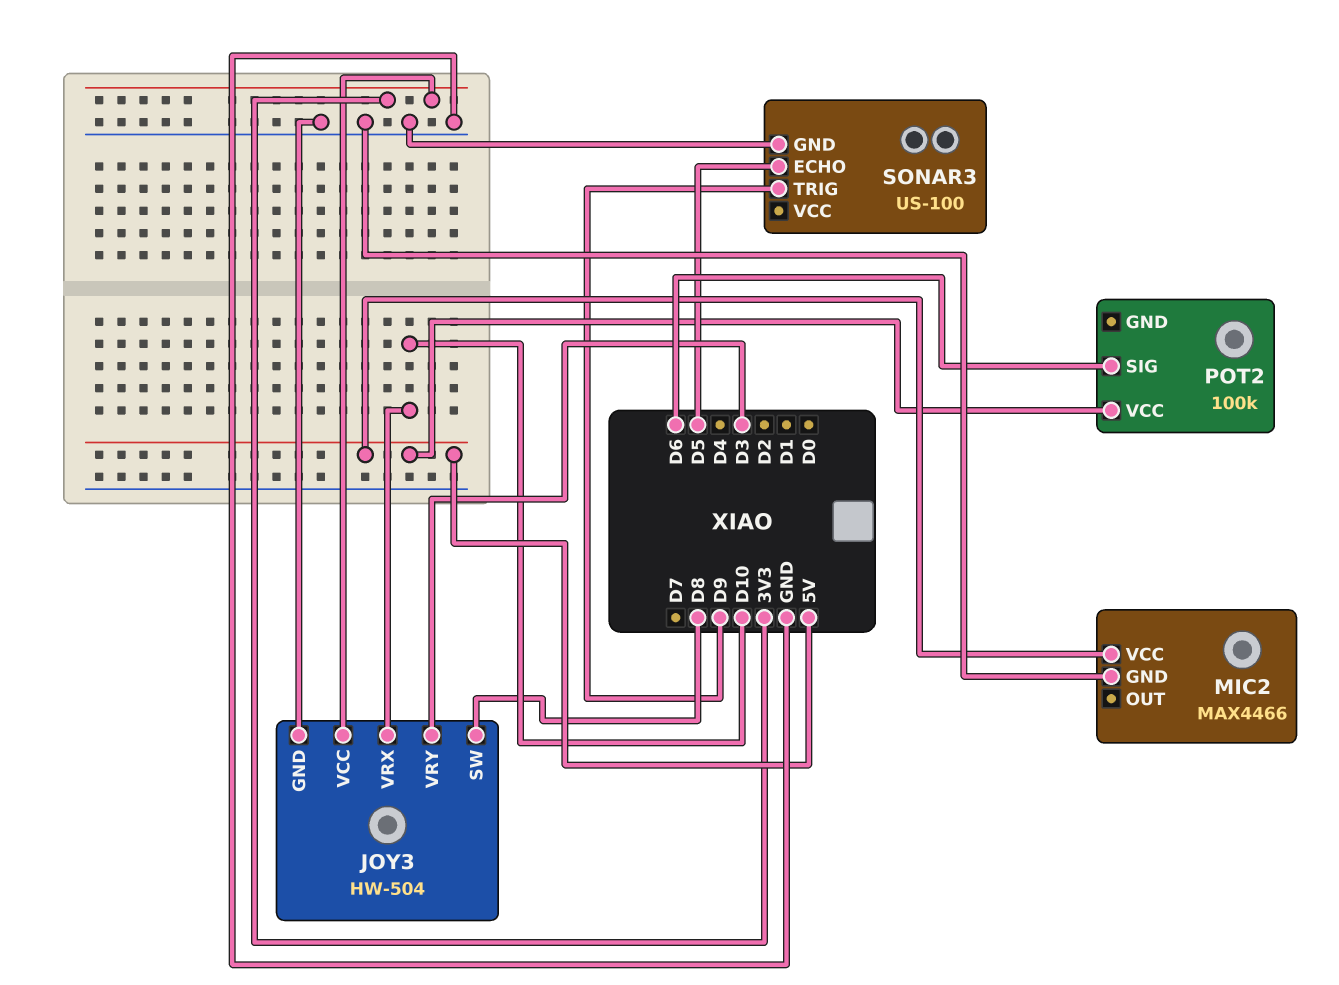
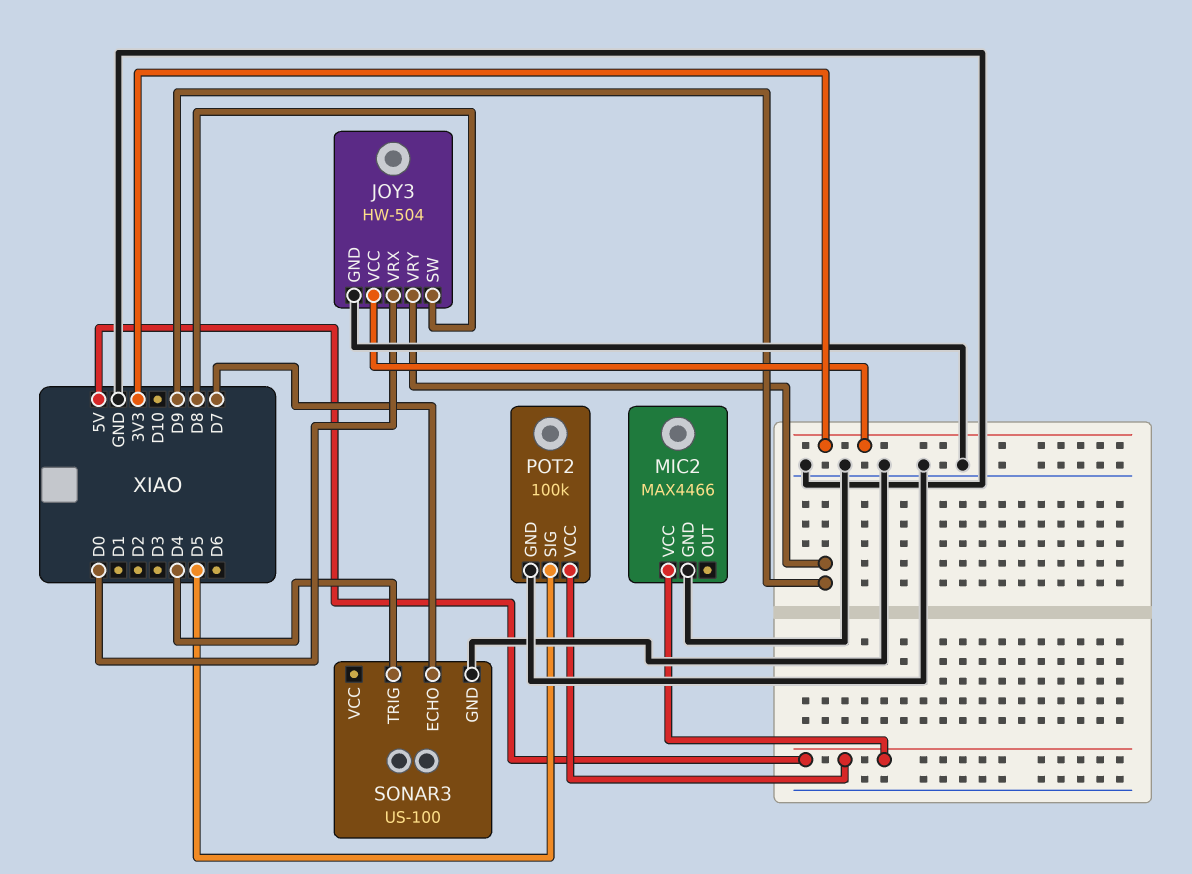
JOY3 pin VRX: D10 -> D0
JOY3 pin VRY: D3 -> D9
POT2 pin GND: none -> GND
POT2 pin SIG: D6 -> D5
SONAR3 pin ECHO: D5 -> D7
SONAR3 pin TRIG: D9 -> D4

